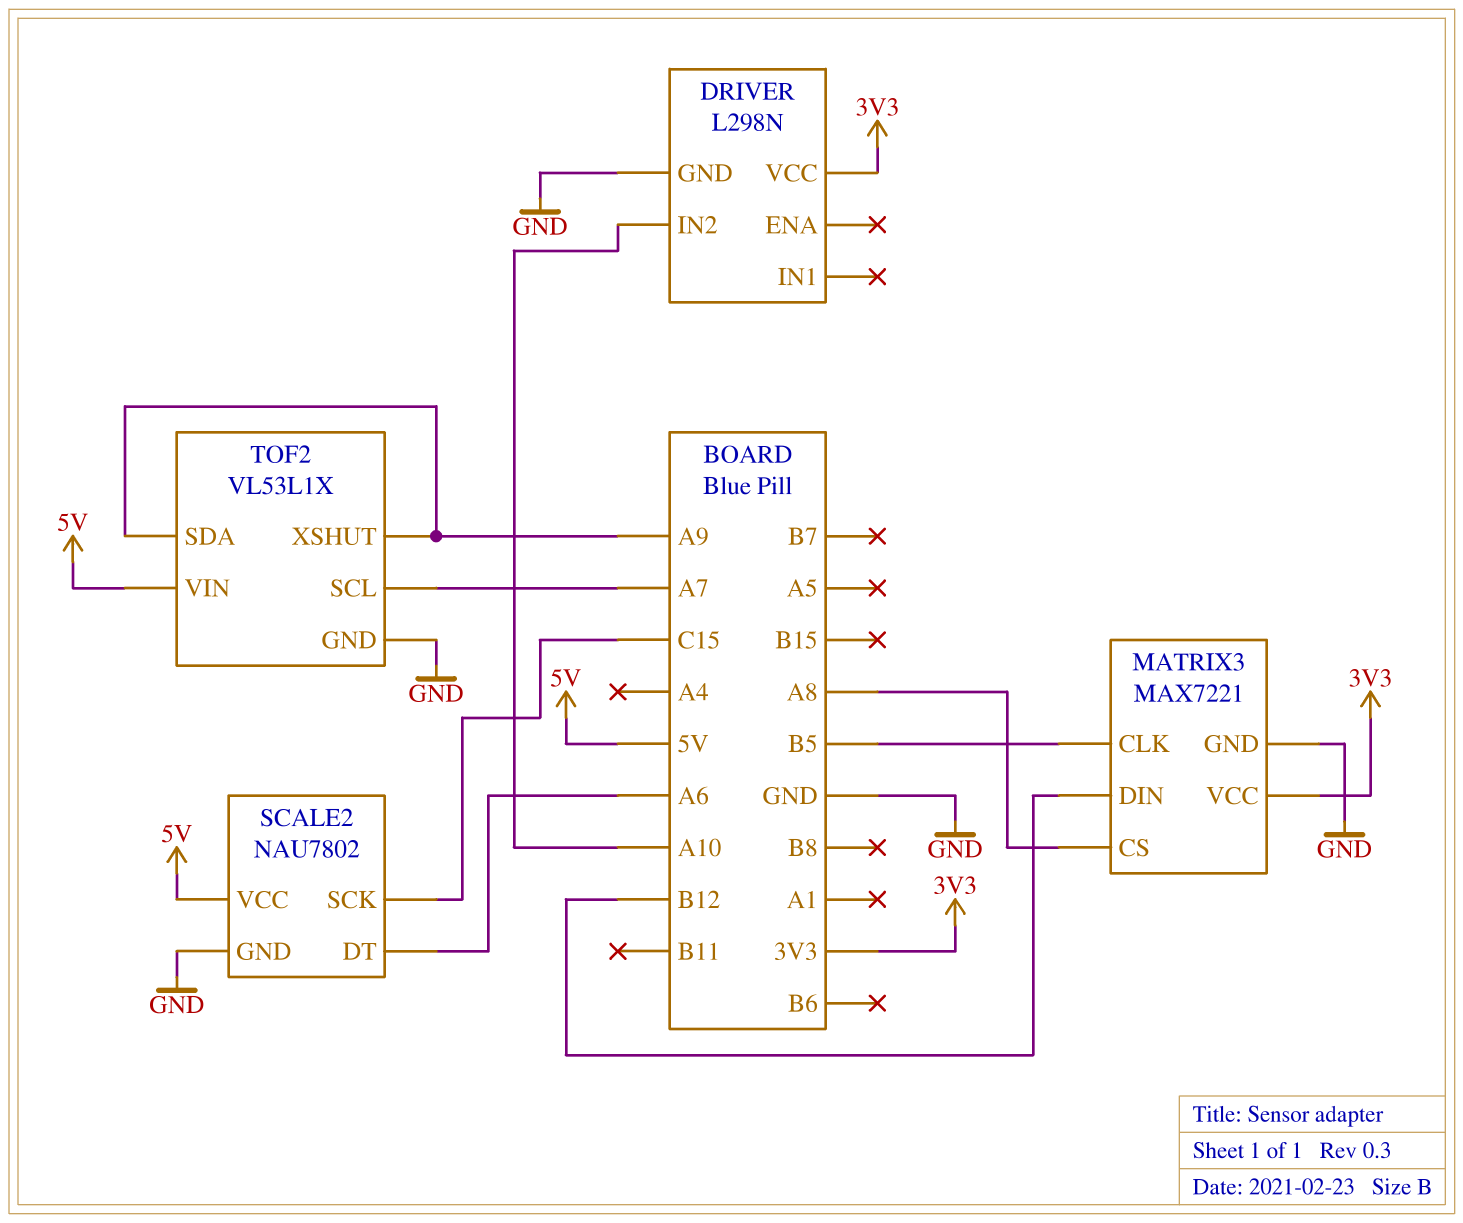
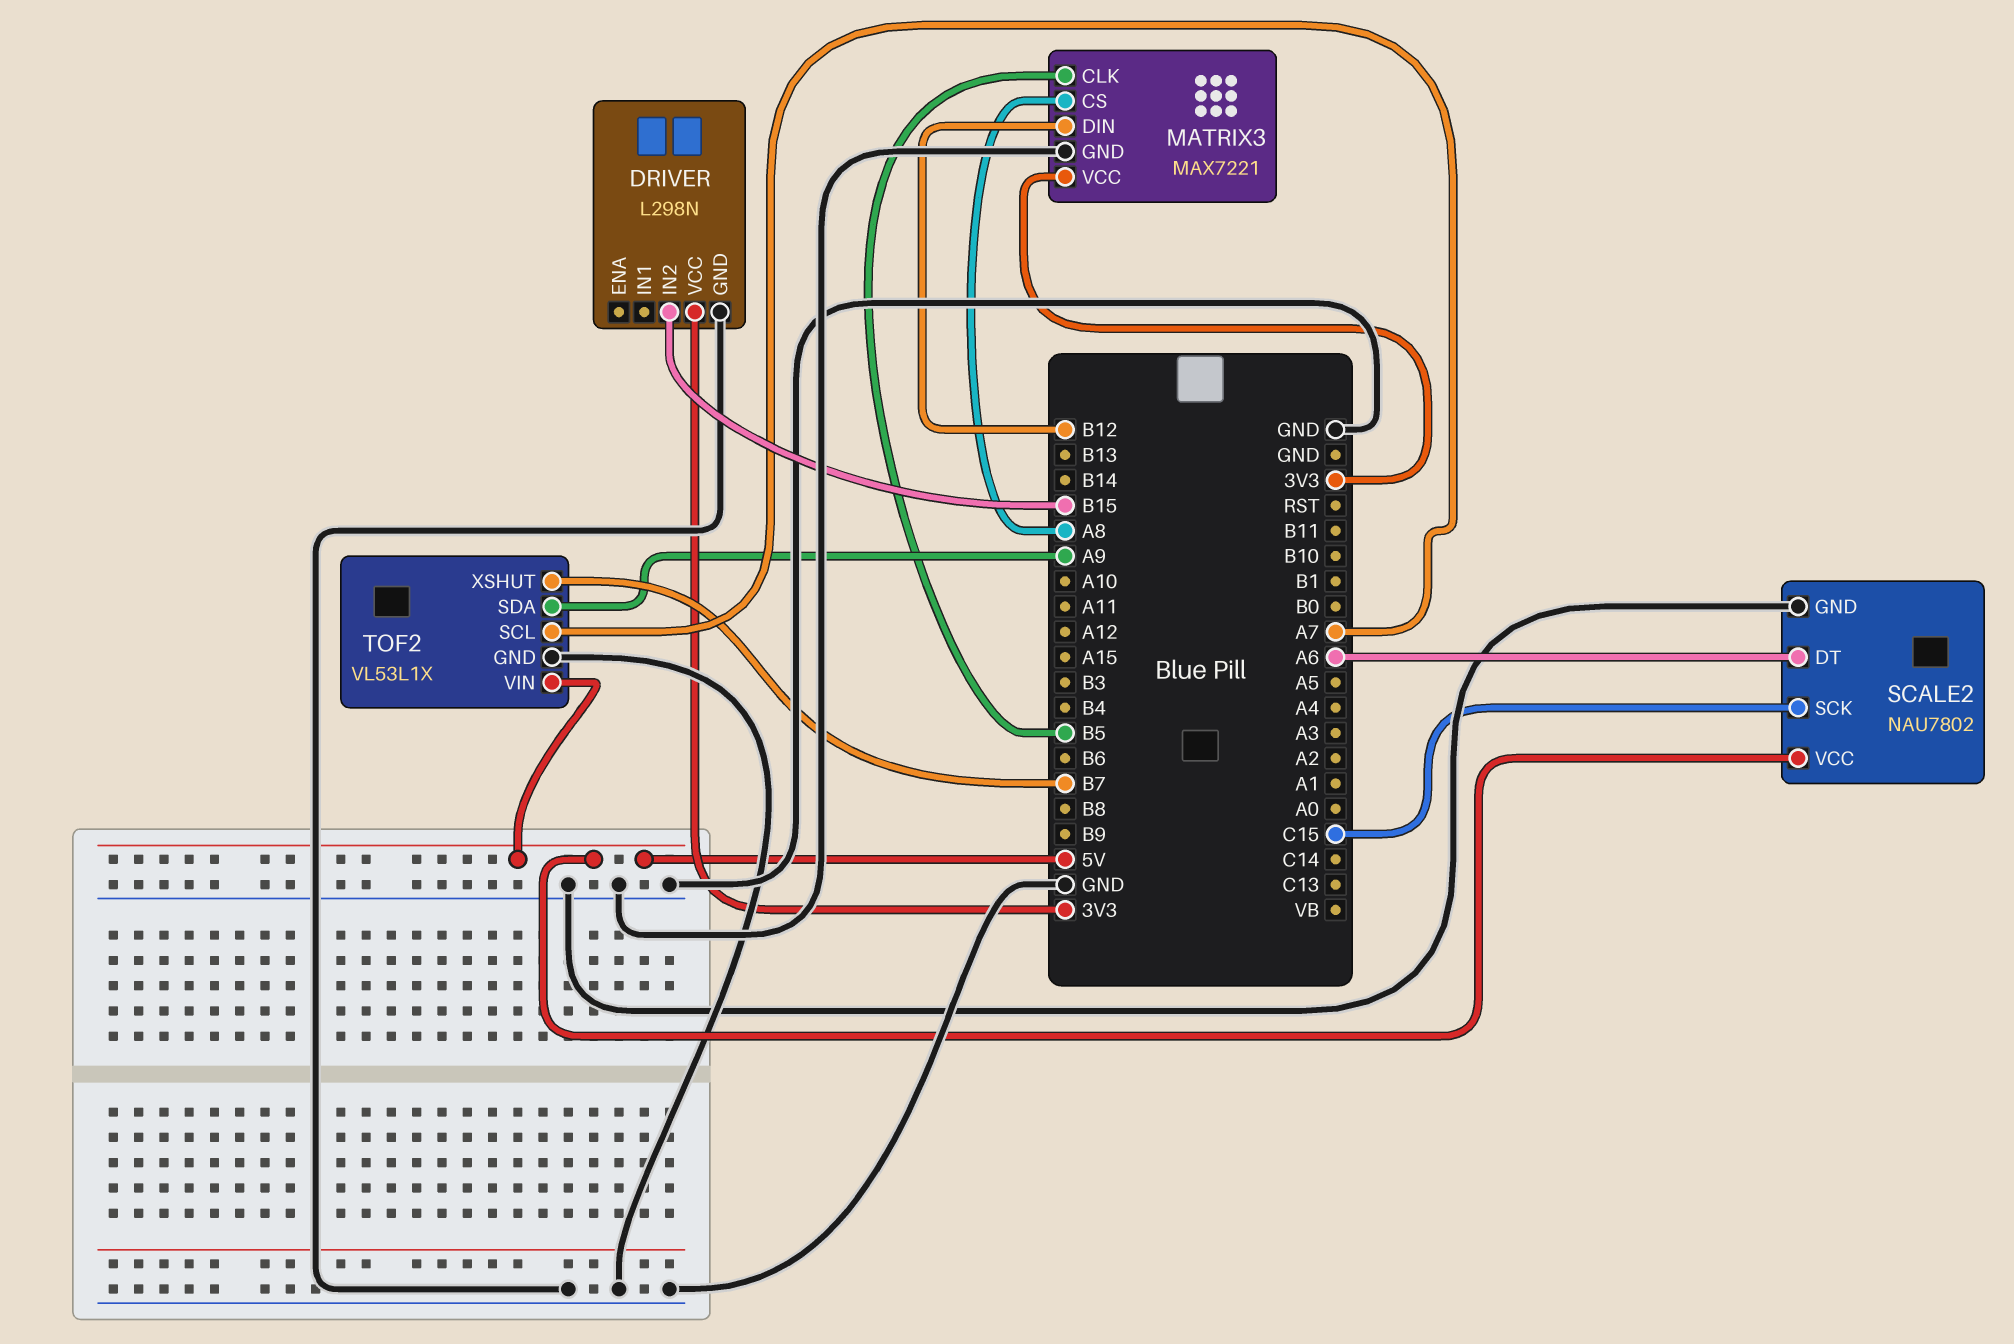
DRIVER pin IN2: A10 -> B15
TOF2 pin XSHUT: A9 -> B7

